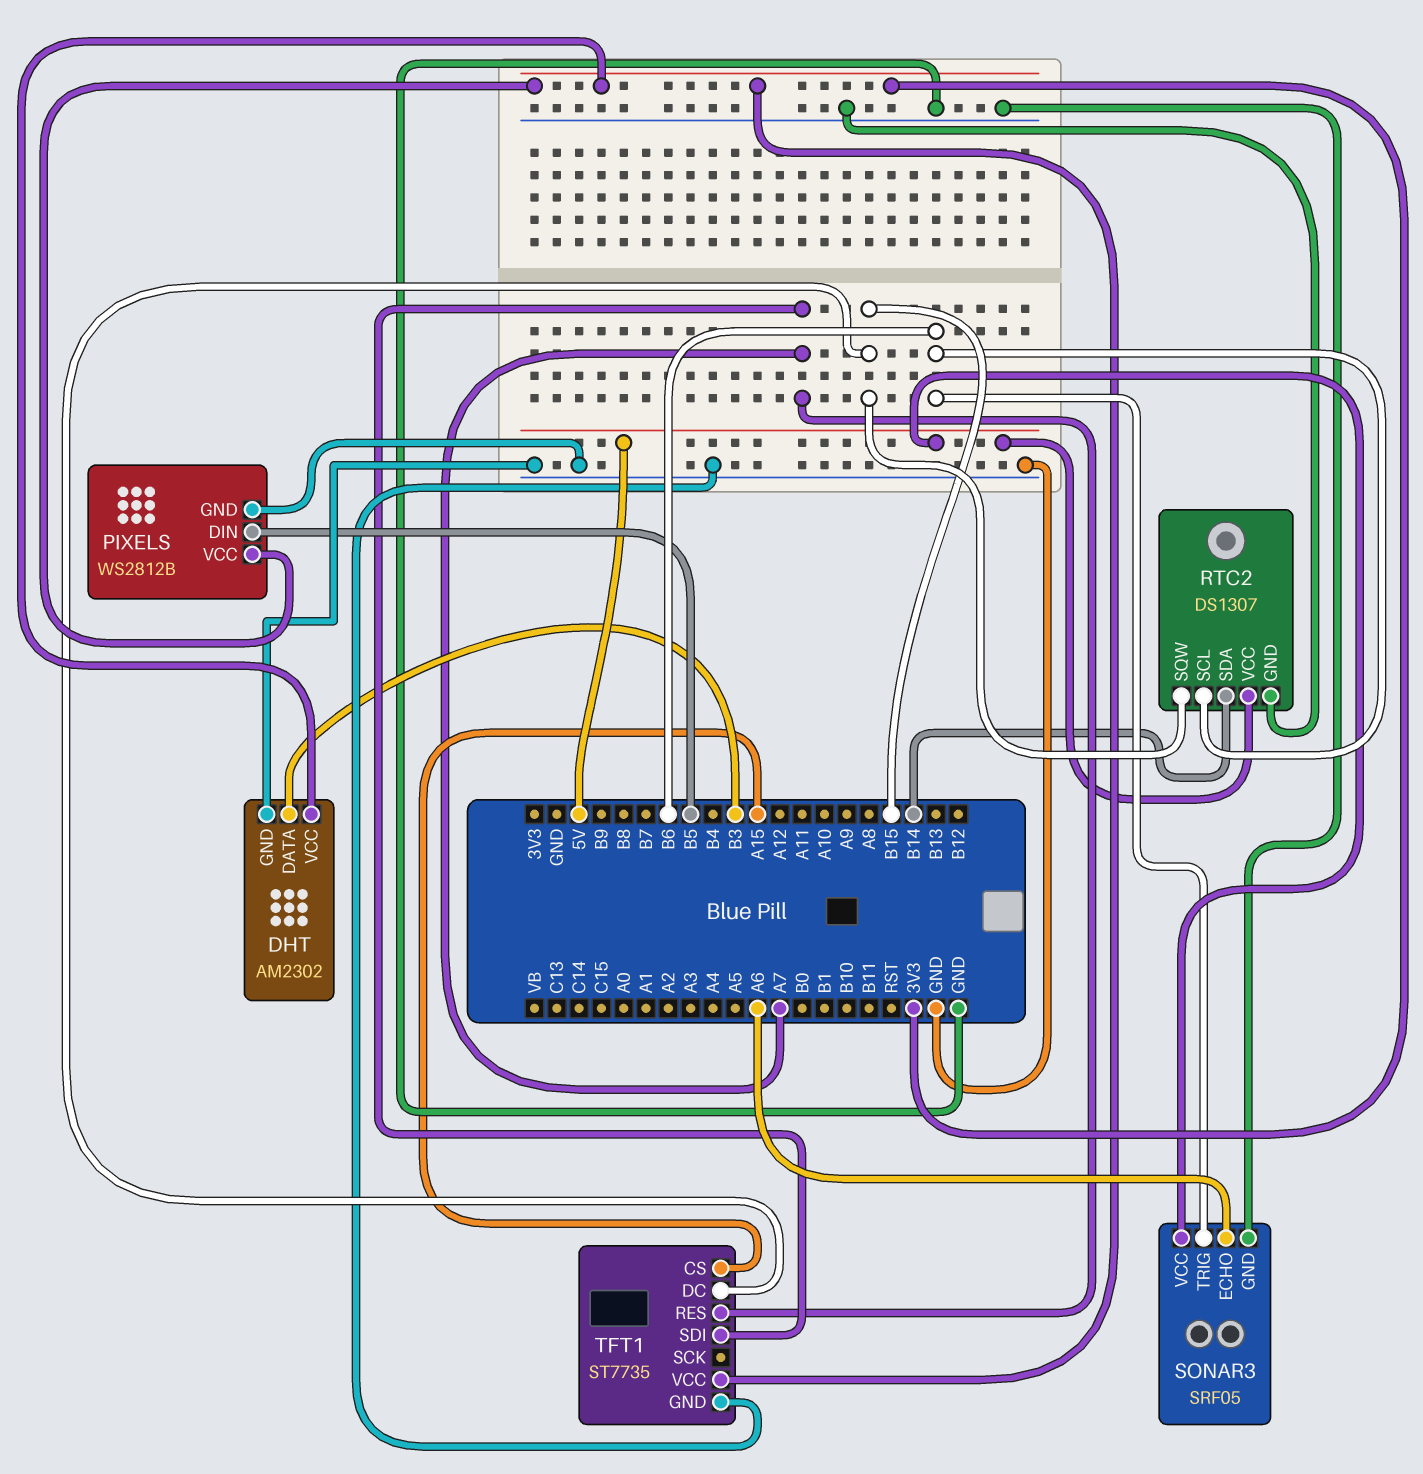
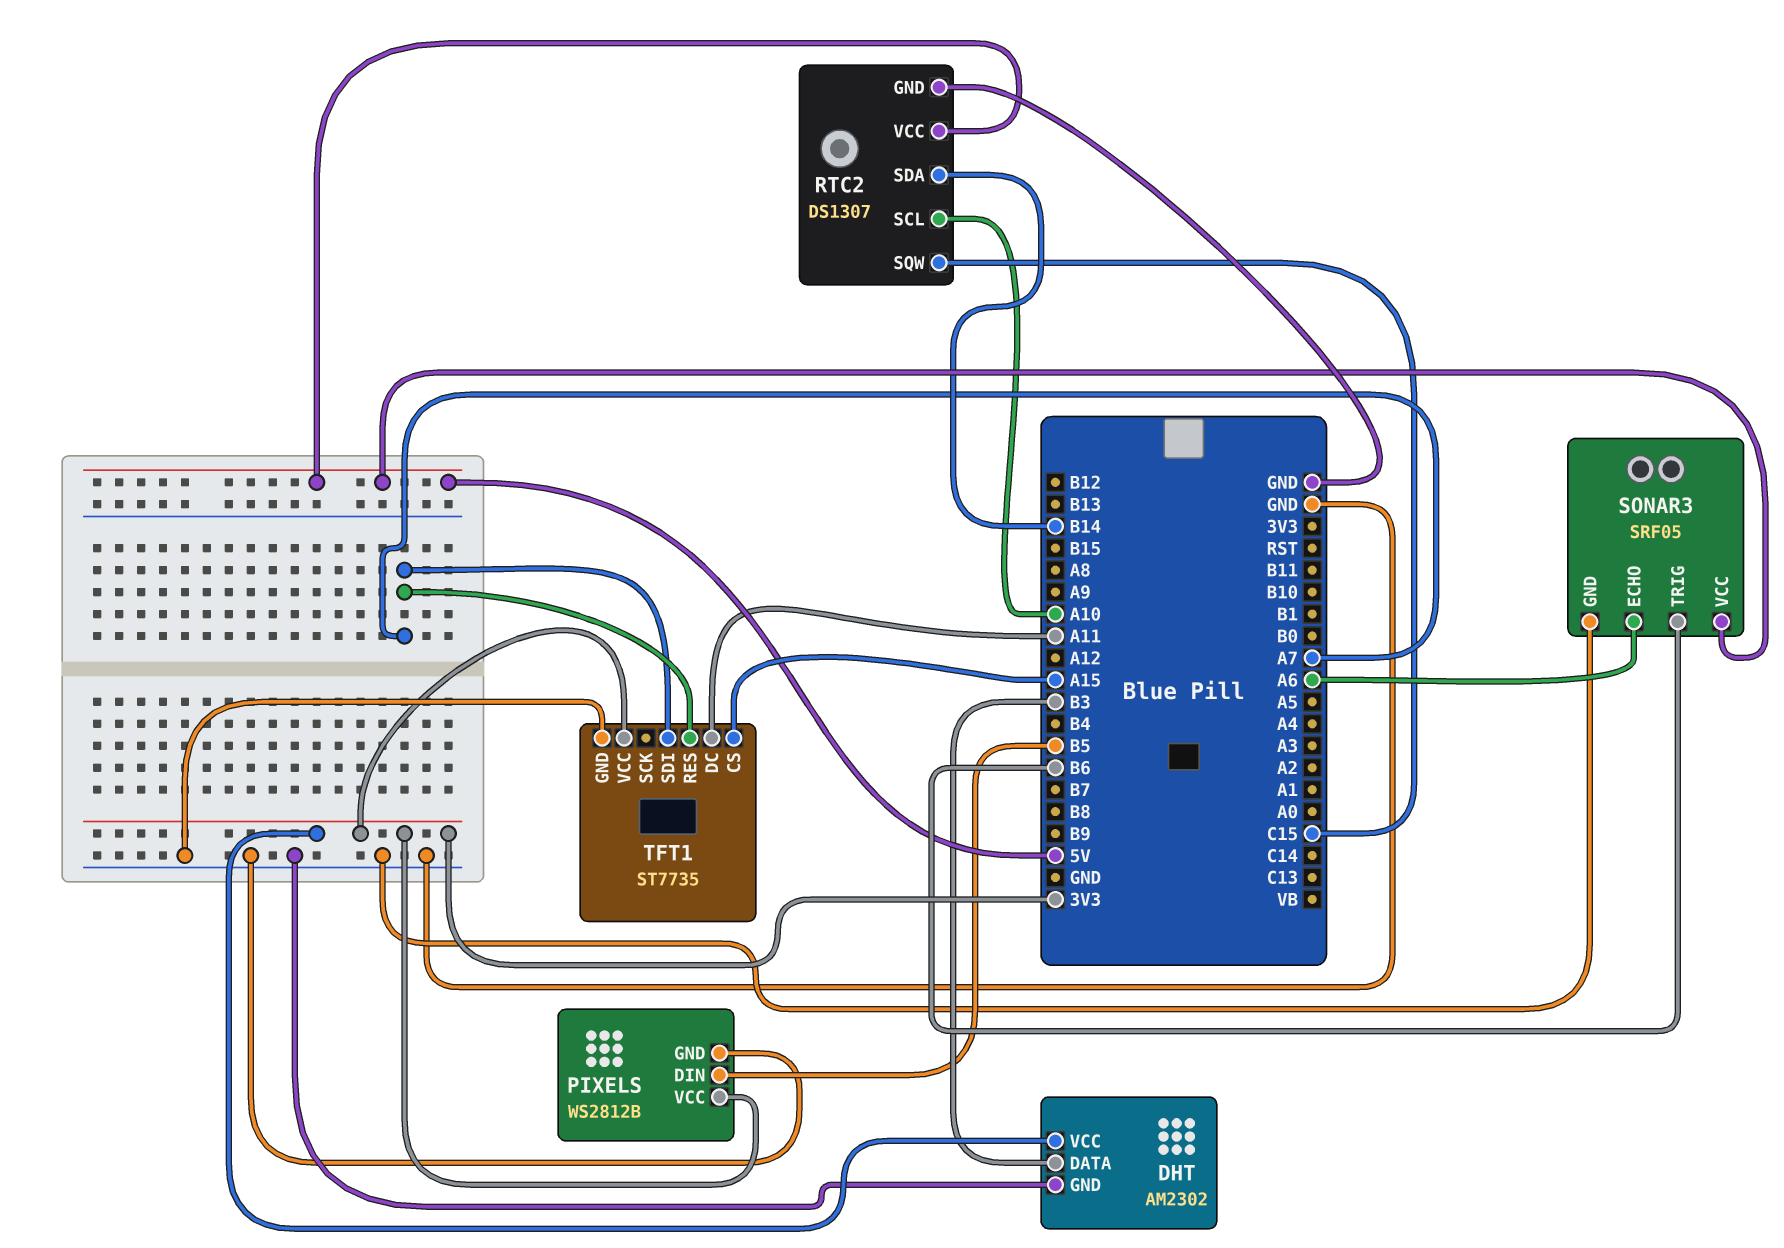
RTC2 pin SCL: B6 -> A10
RTC2 pin SQW: B15 -> C15
TFT1 pin DC: B15 -> A11

